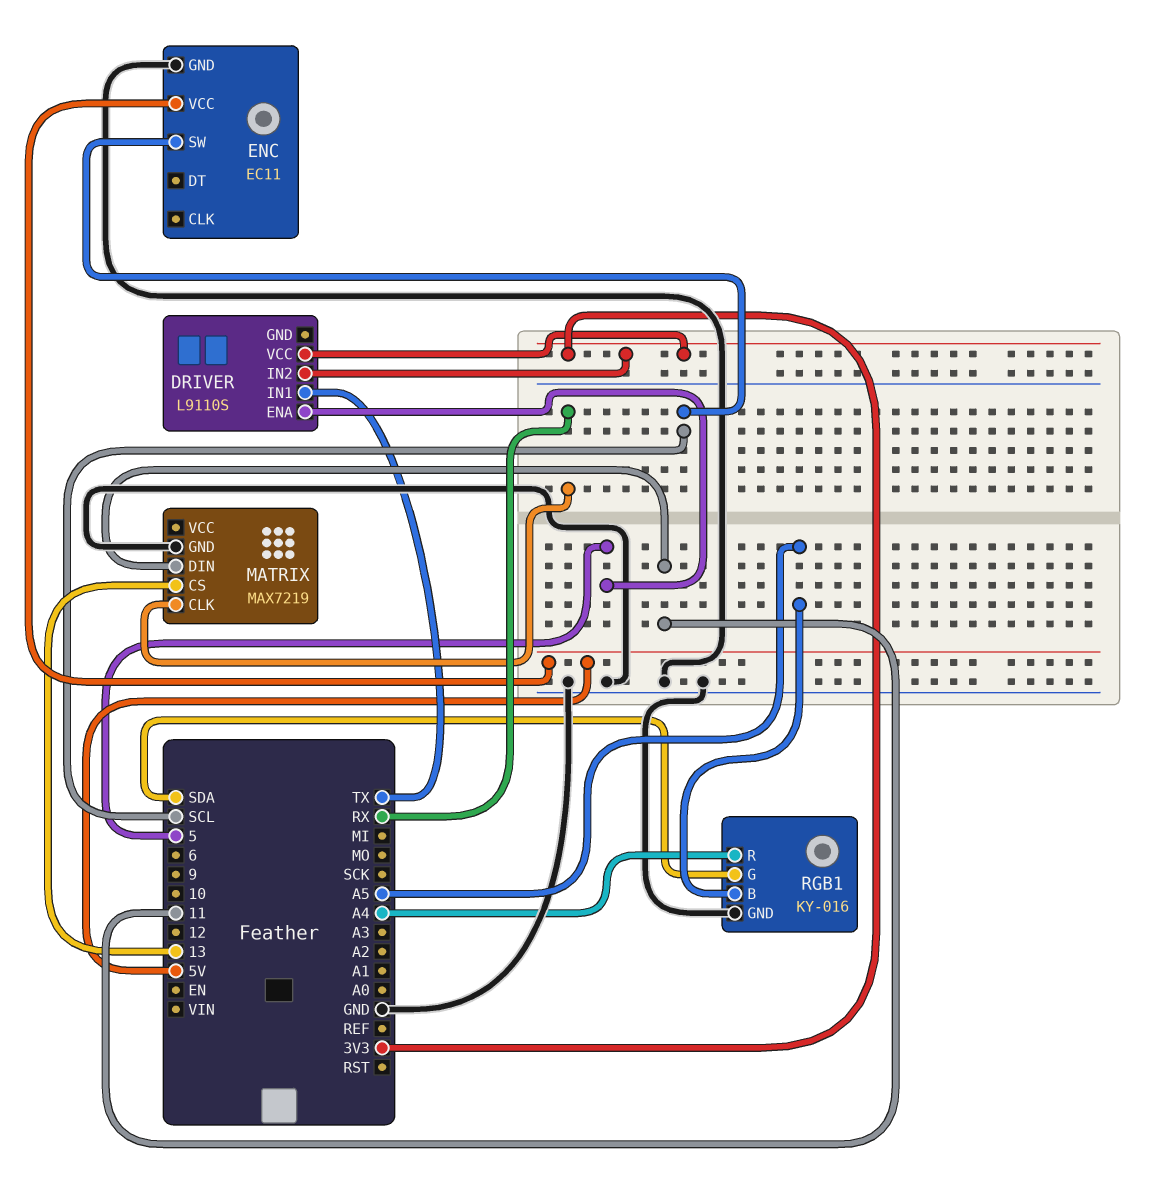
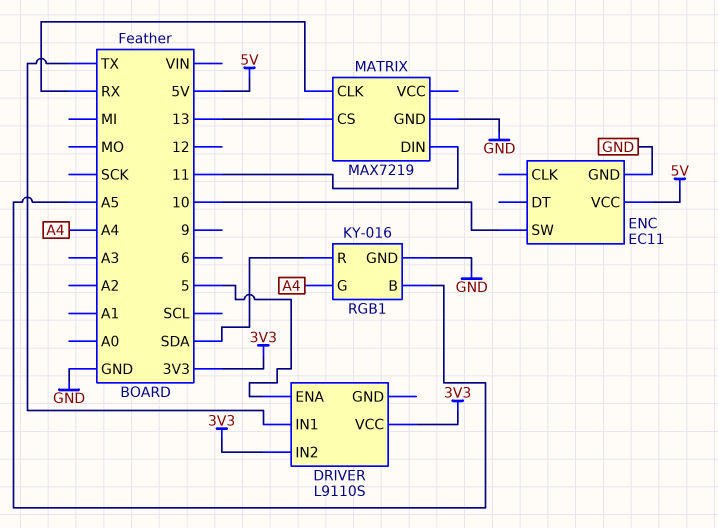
ENC pin SW: SCL -> 10
RGB1 pin G: SDA -> A4
RGB1 pin R: A4 -> SDA

